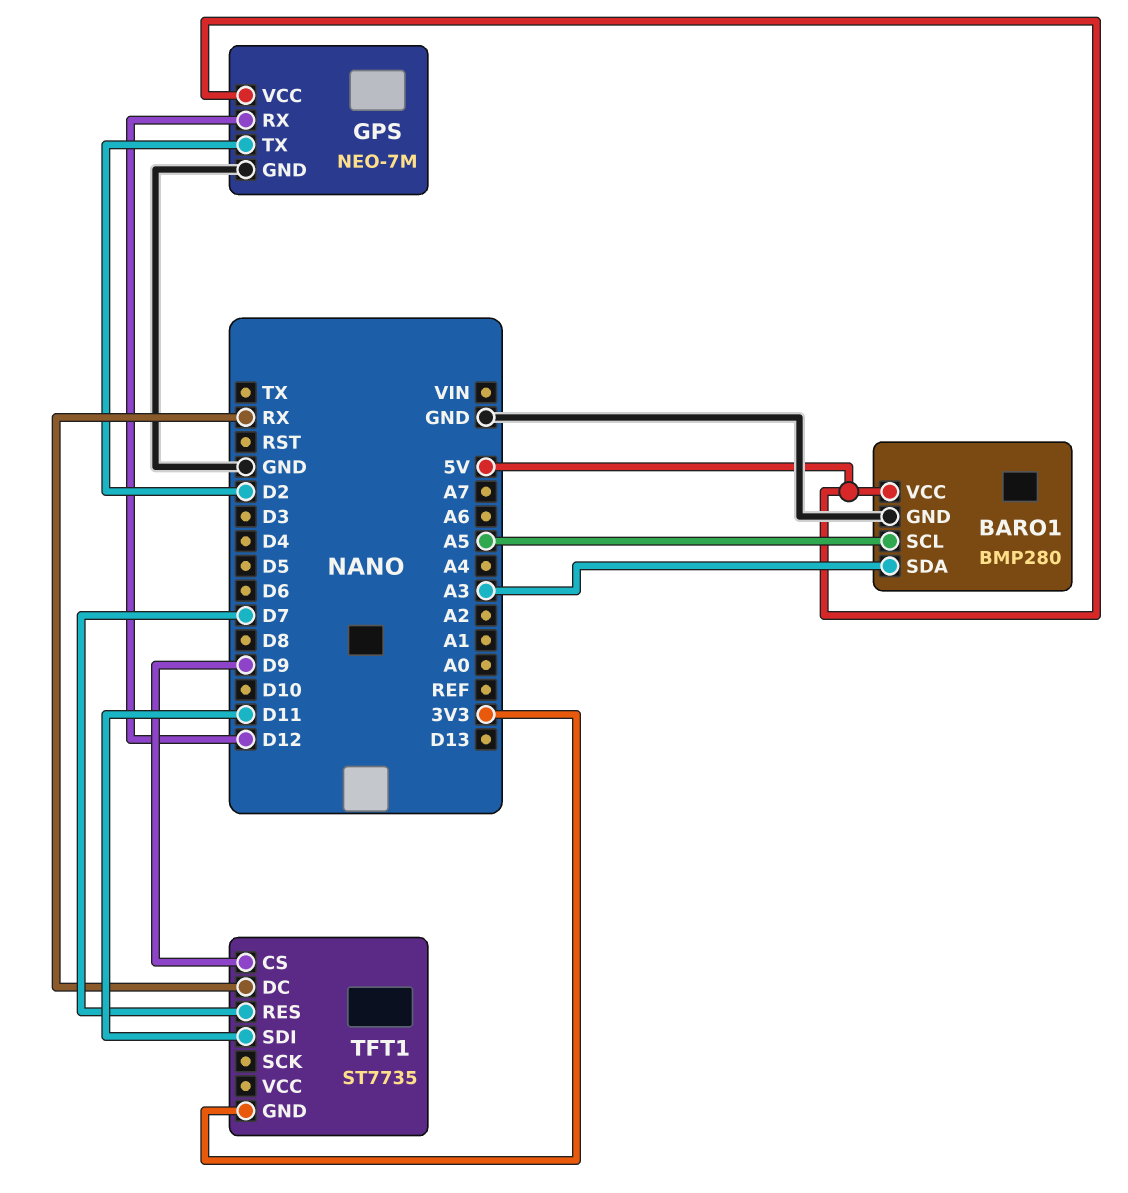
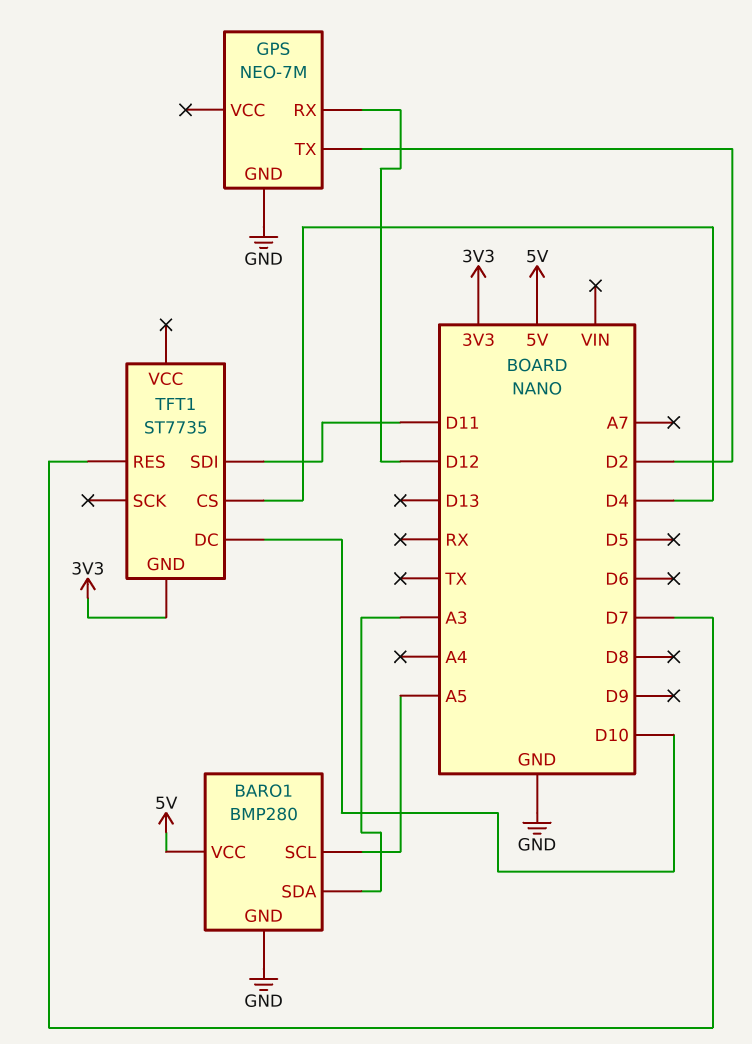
GPS pin VCC: 5V -> none
TFT1 pin CS: D9 -> D4
TFT1 pin DC: RX -> D10

